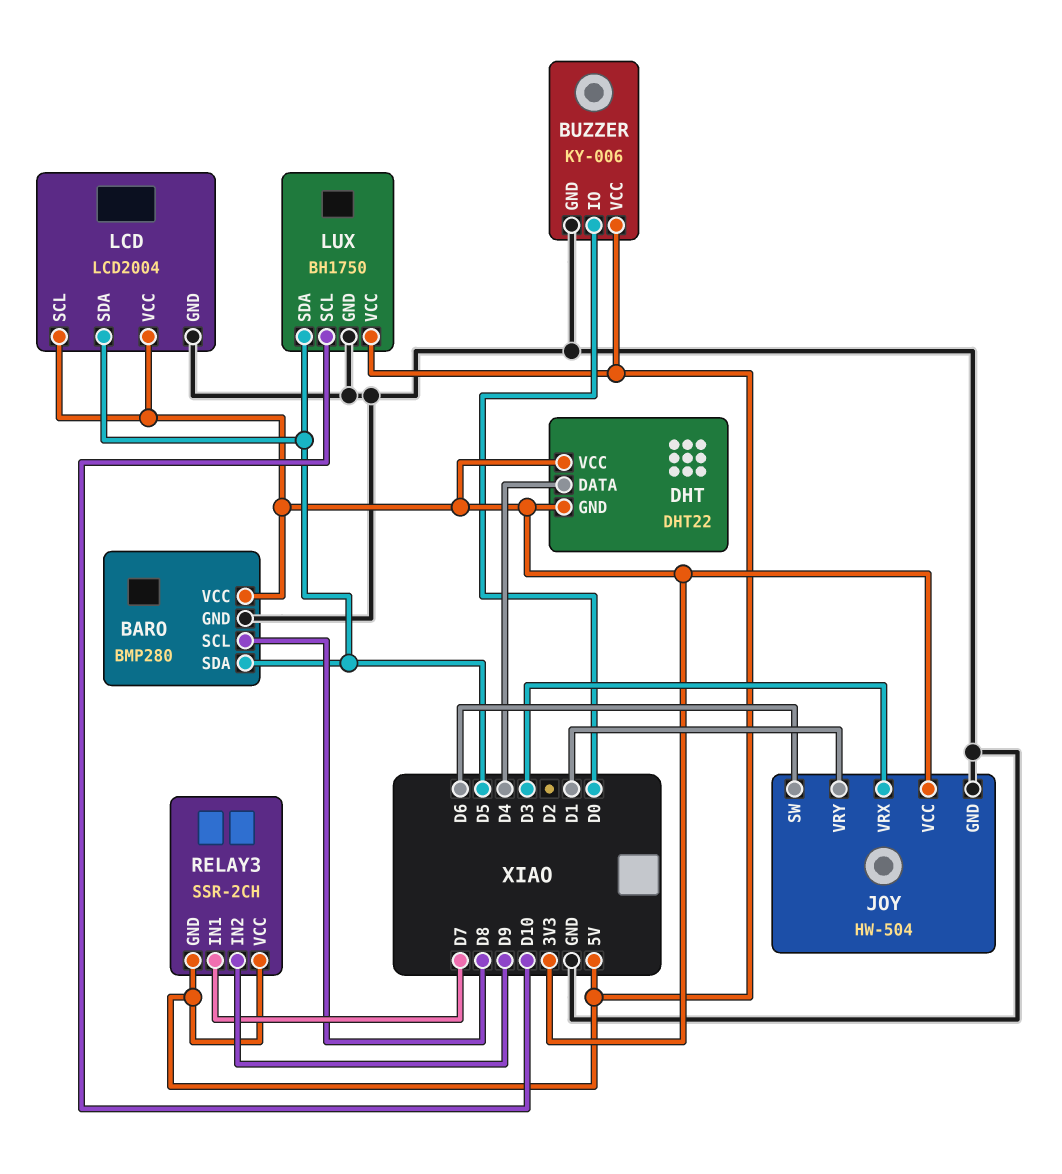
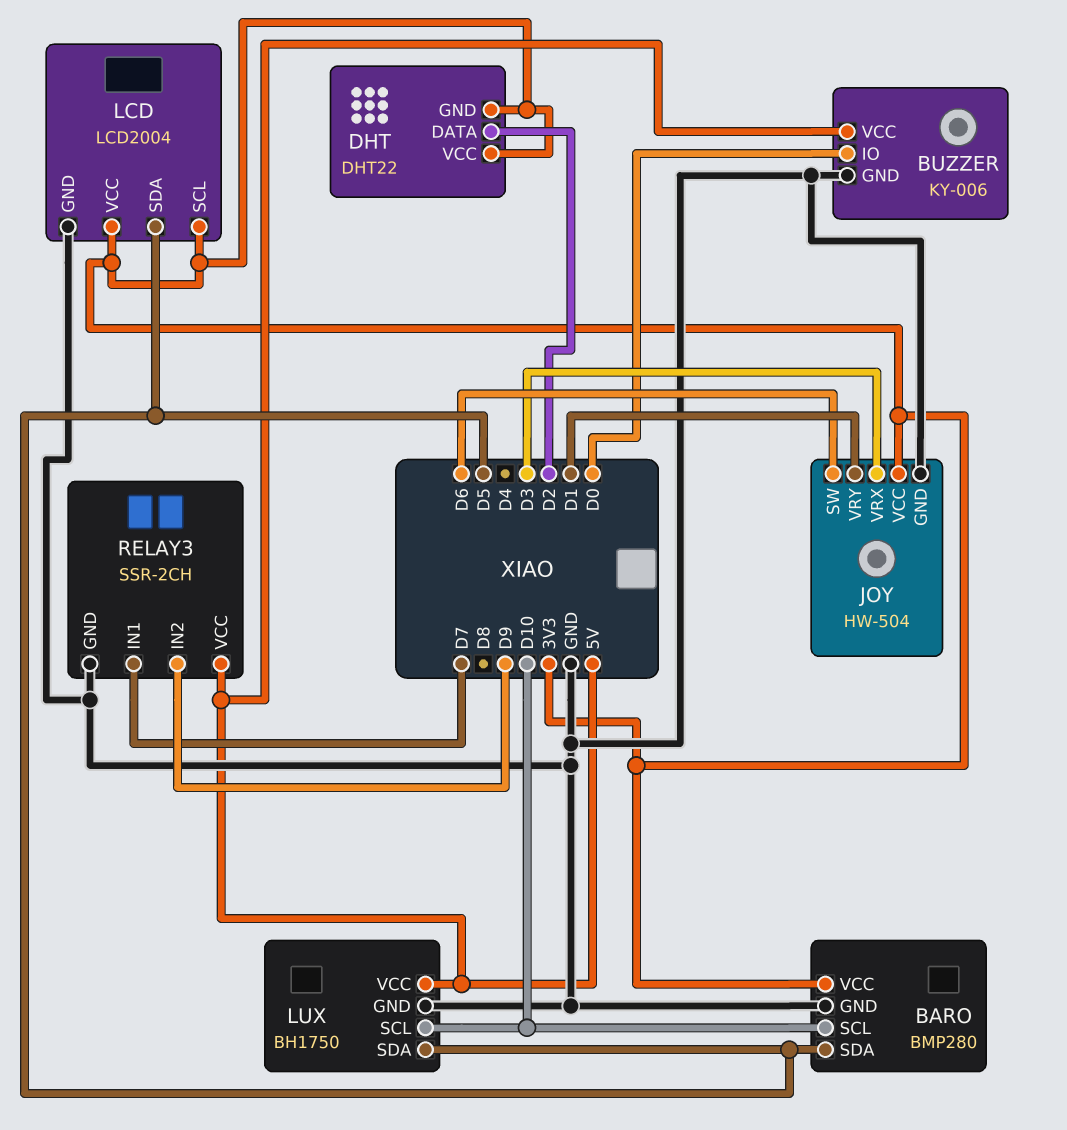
BARO pin SCL: D8 -> D10
DHT pin DATA: D4 -> D2
RELAY3 pin GND: 5V -> GND

